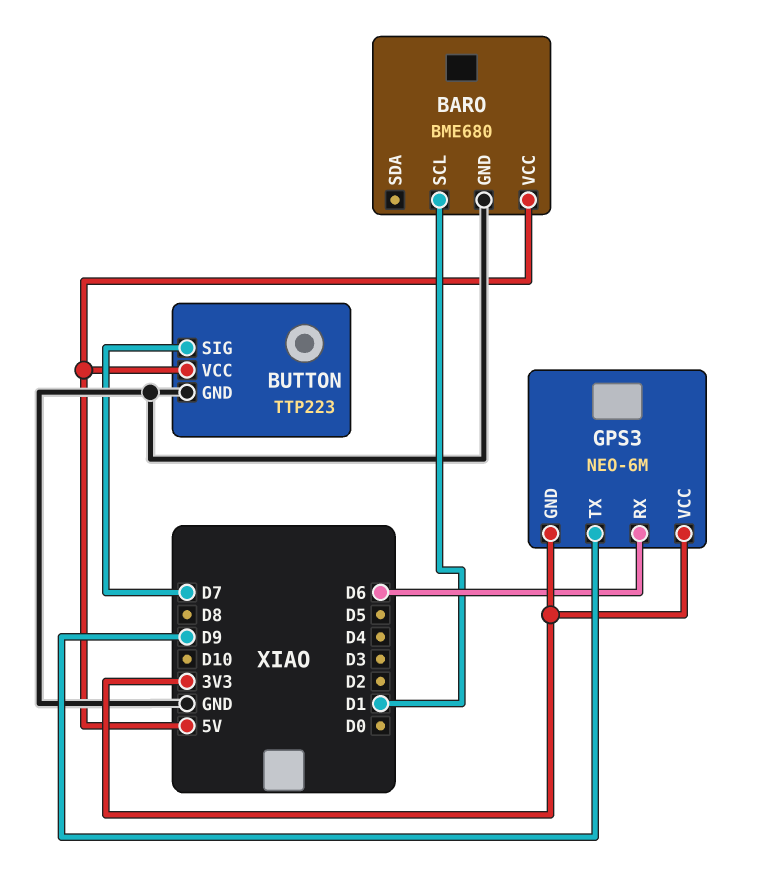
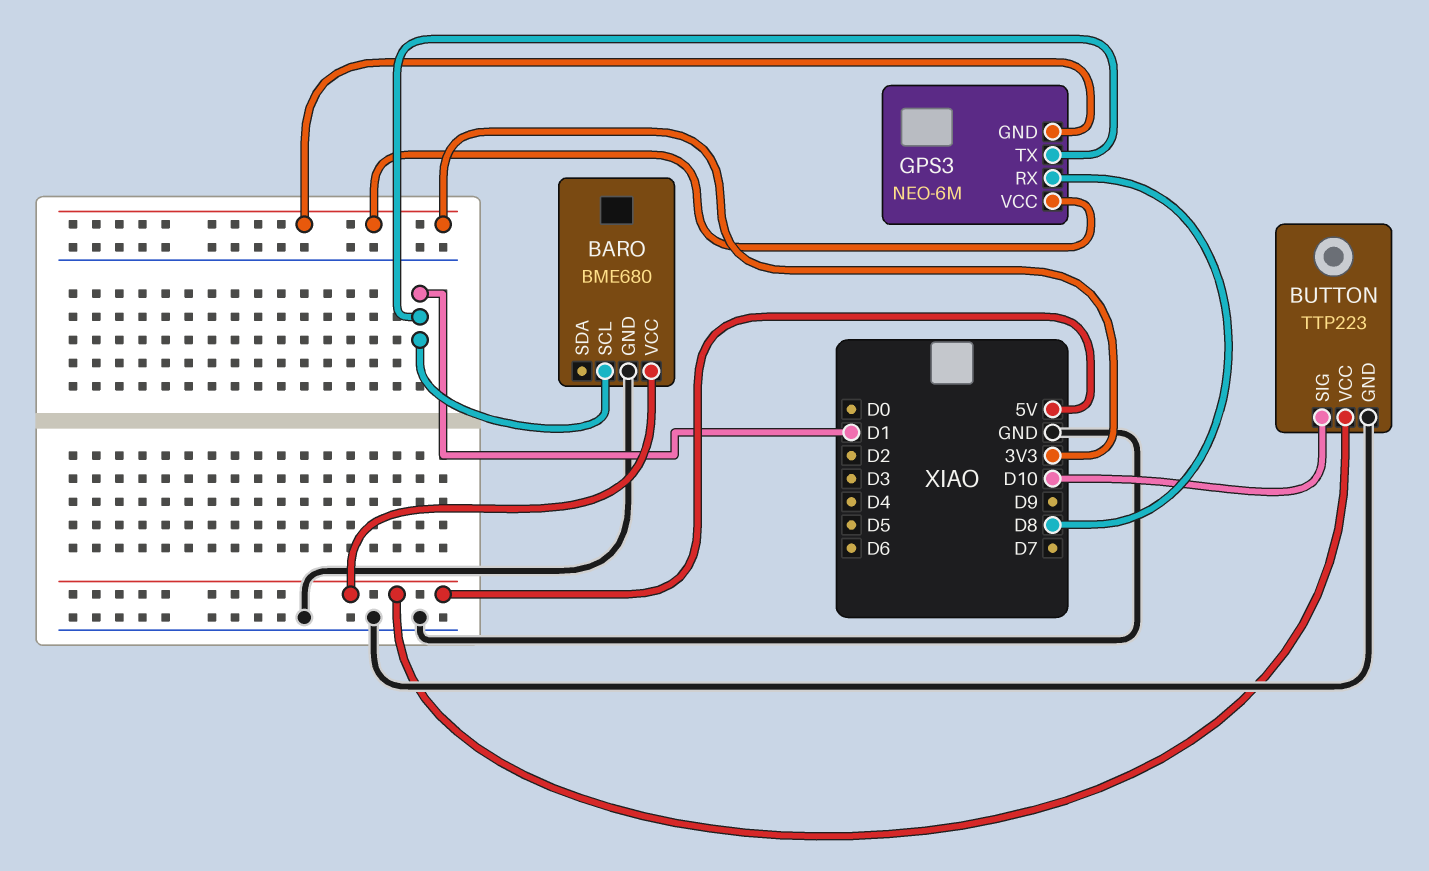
BUTTON pin SIG: D7 -> D10
GPS3 pin RX: D6 -> D8
GPS3 pin TX: D9 -> D1

